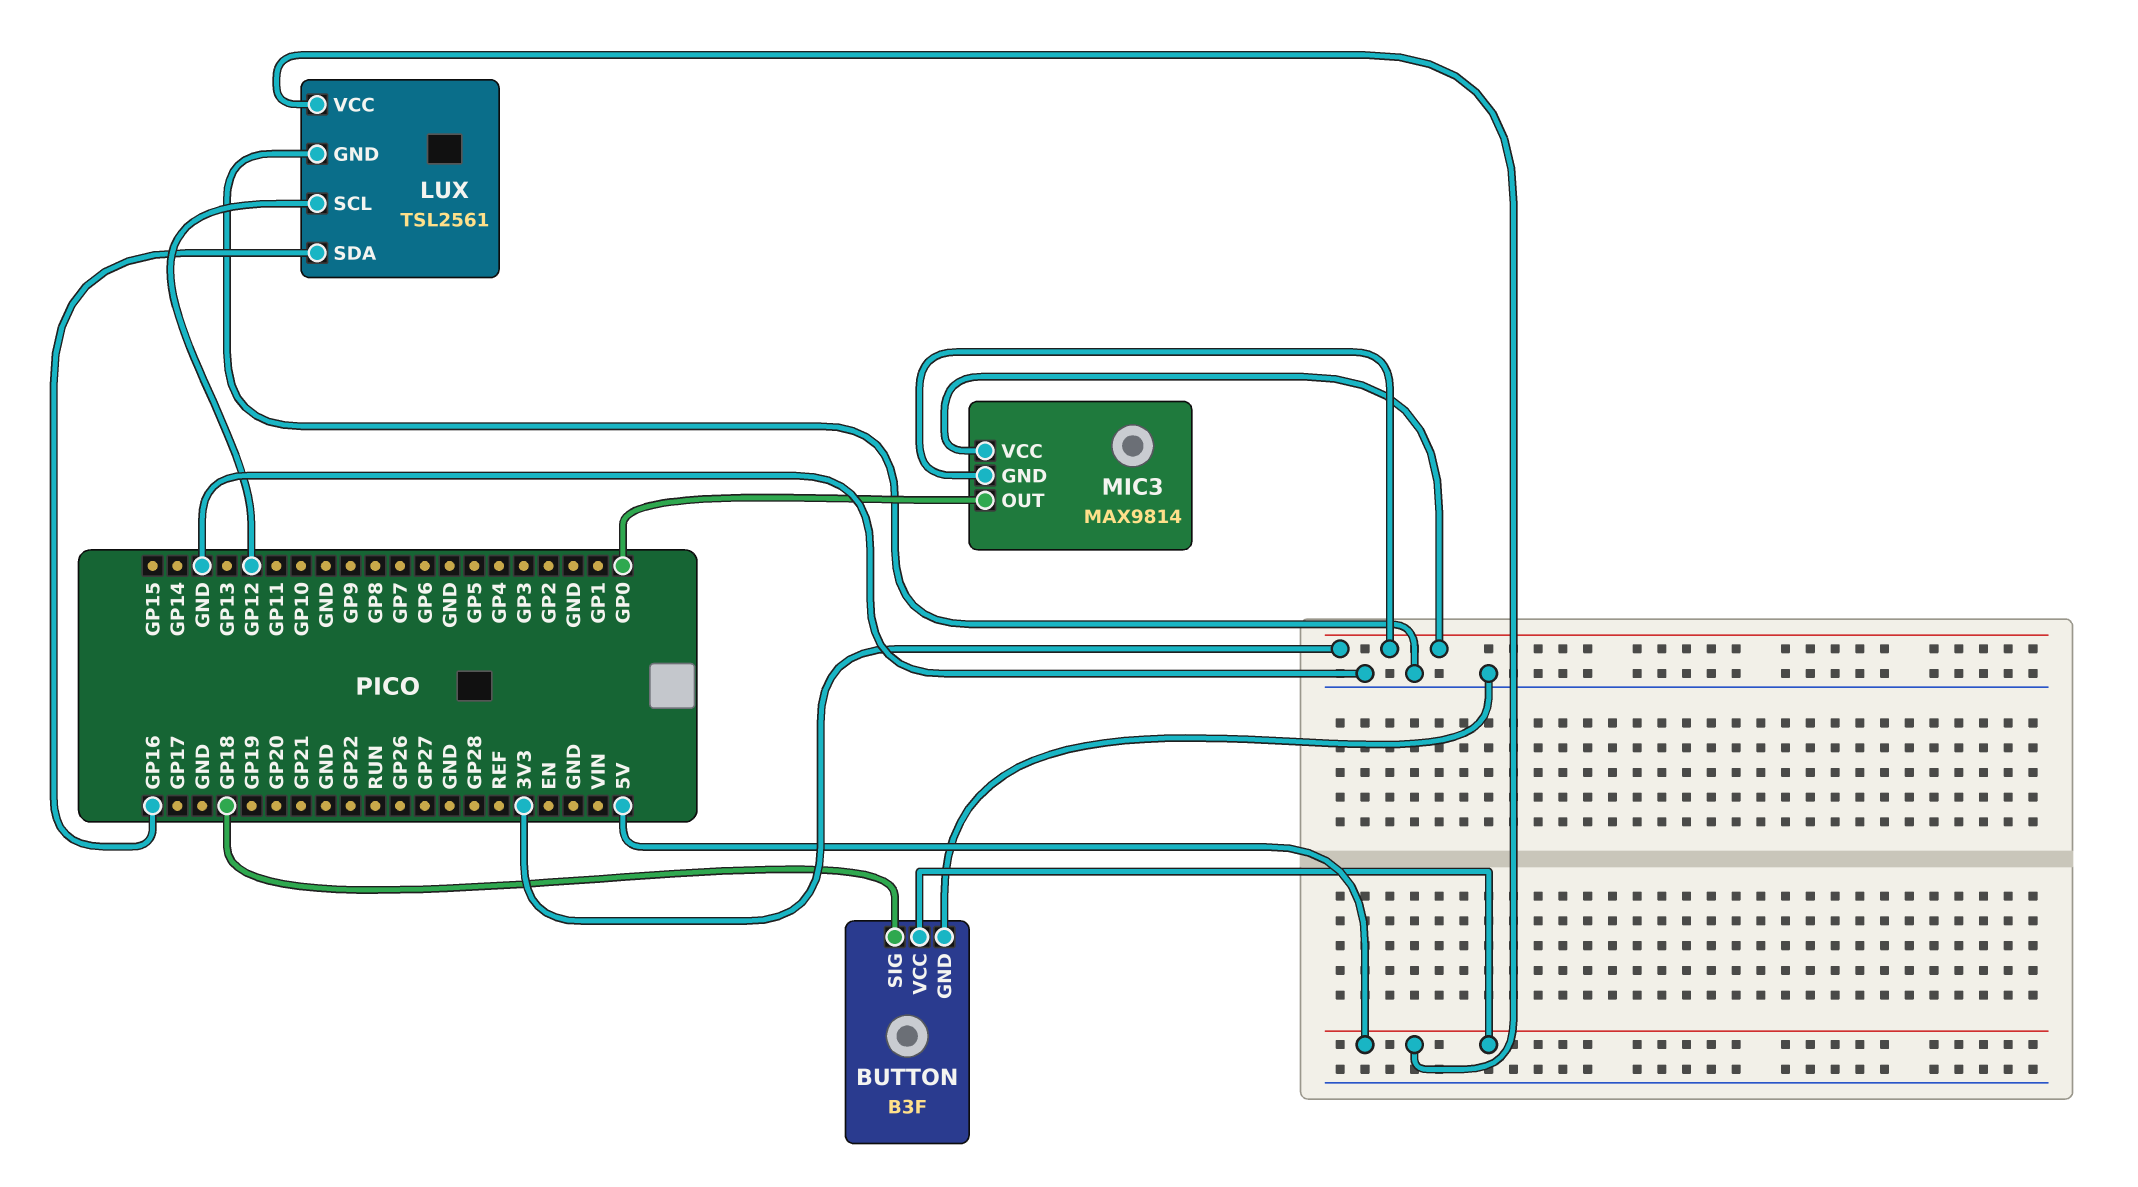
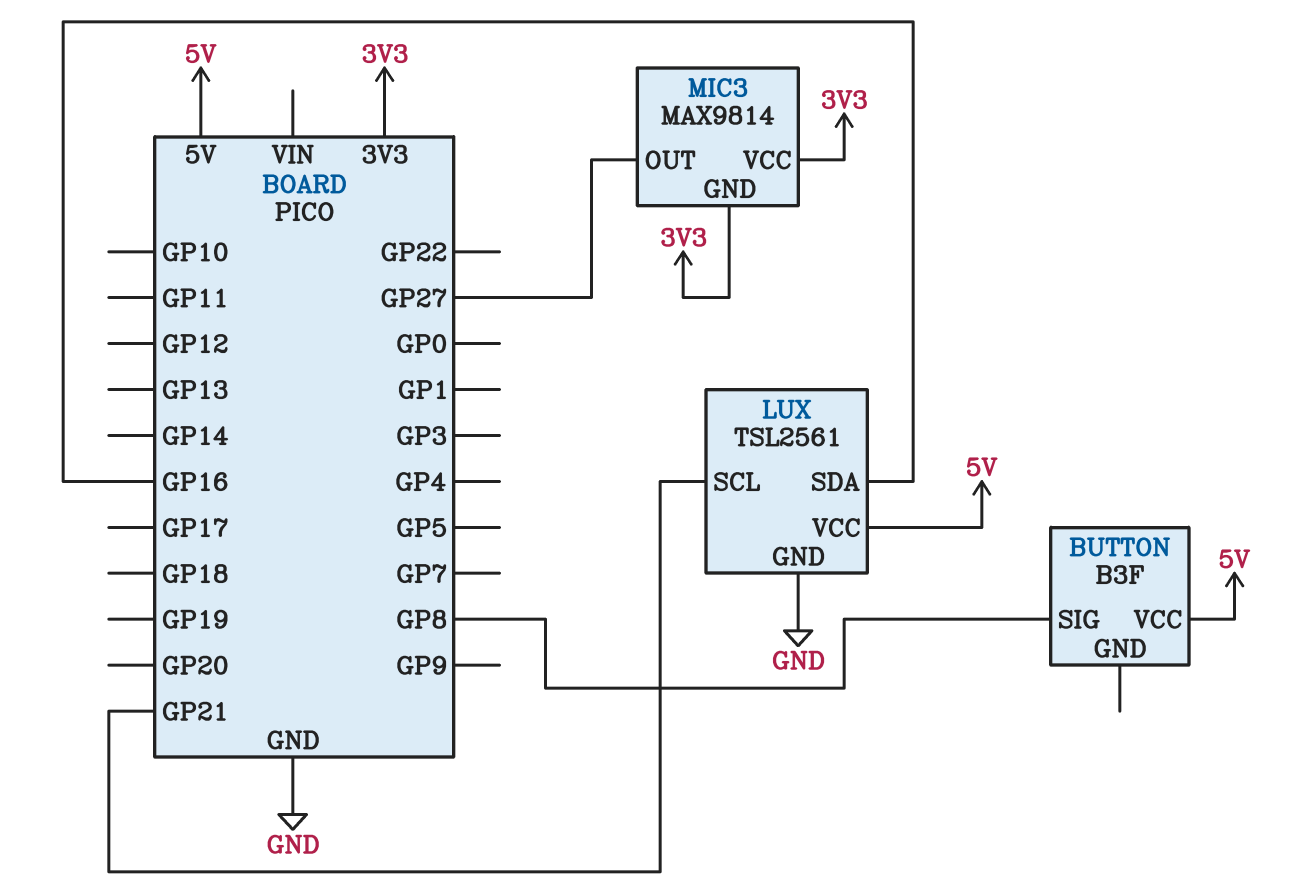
BUTTON pin GND: GND -> none
BUTTON pin SIG: GP18 -> GP8
LUX pin SCL: GP12 -> GP21
MIC3 pin OUT: GP0 -> GP27

